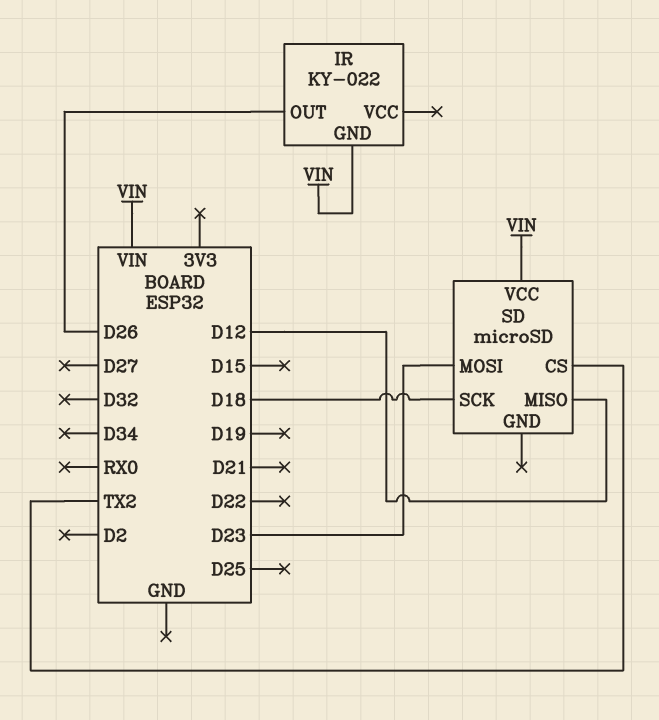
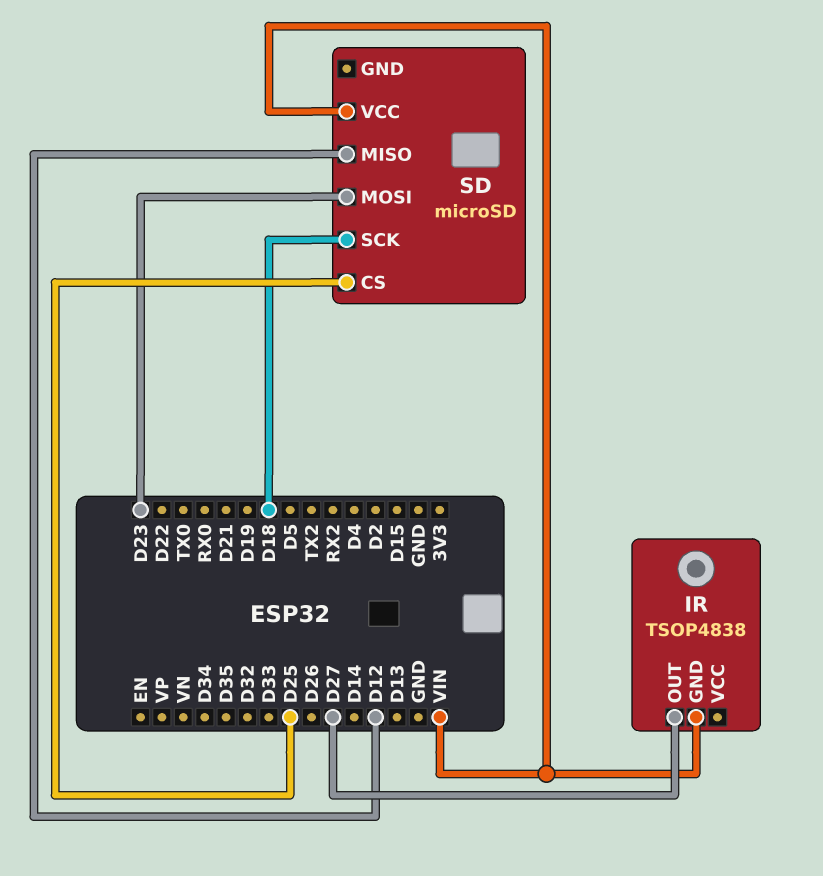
IR: KY-022 -> TSOP4838
IR pin OUT: D26 -> D27
SD pin CS: TX2 -> D25

